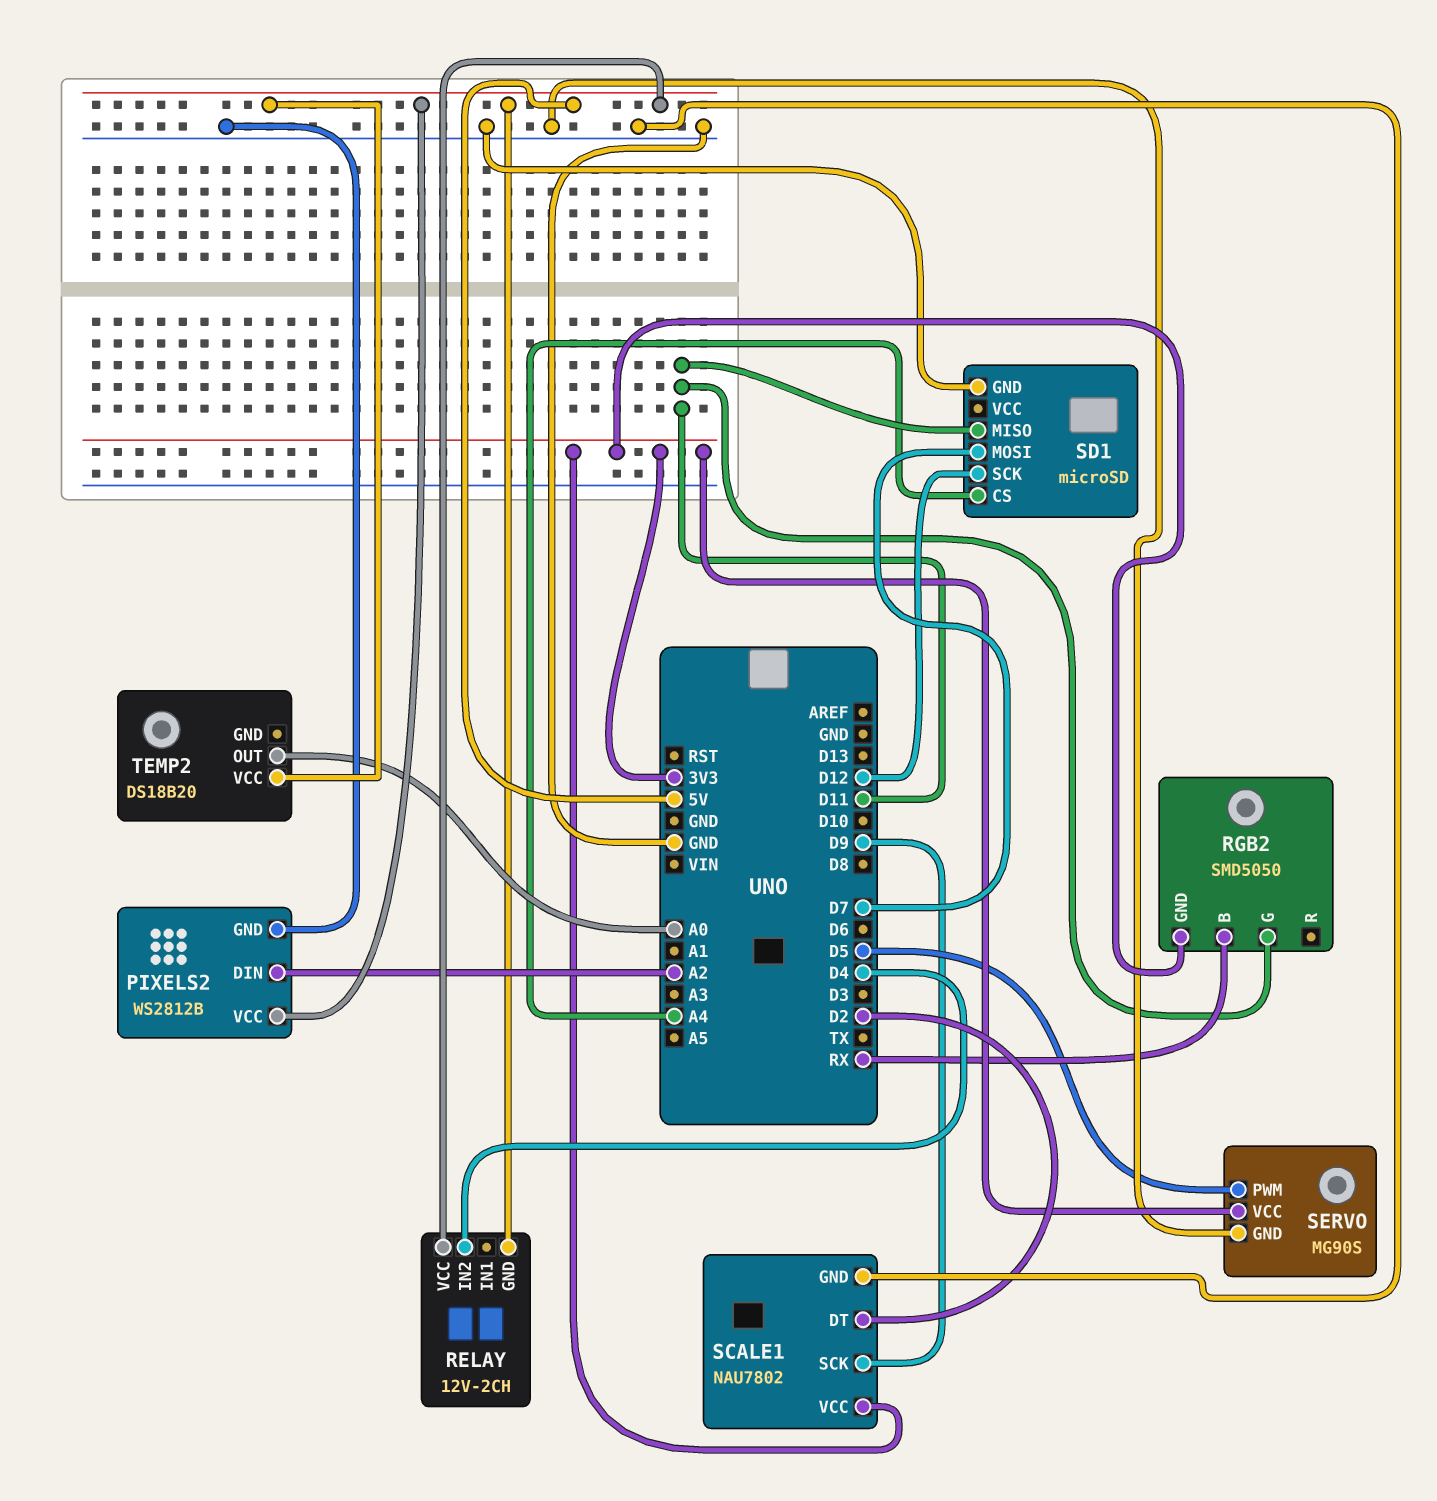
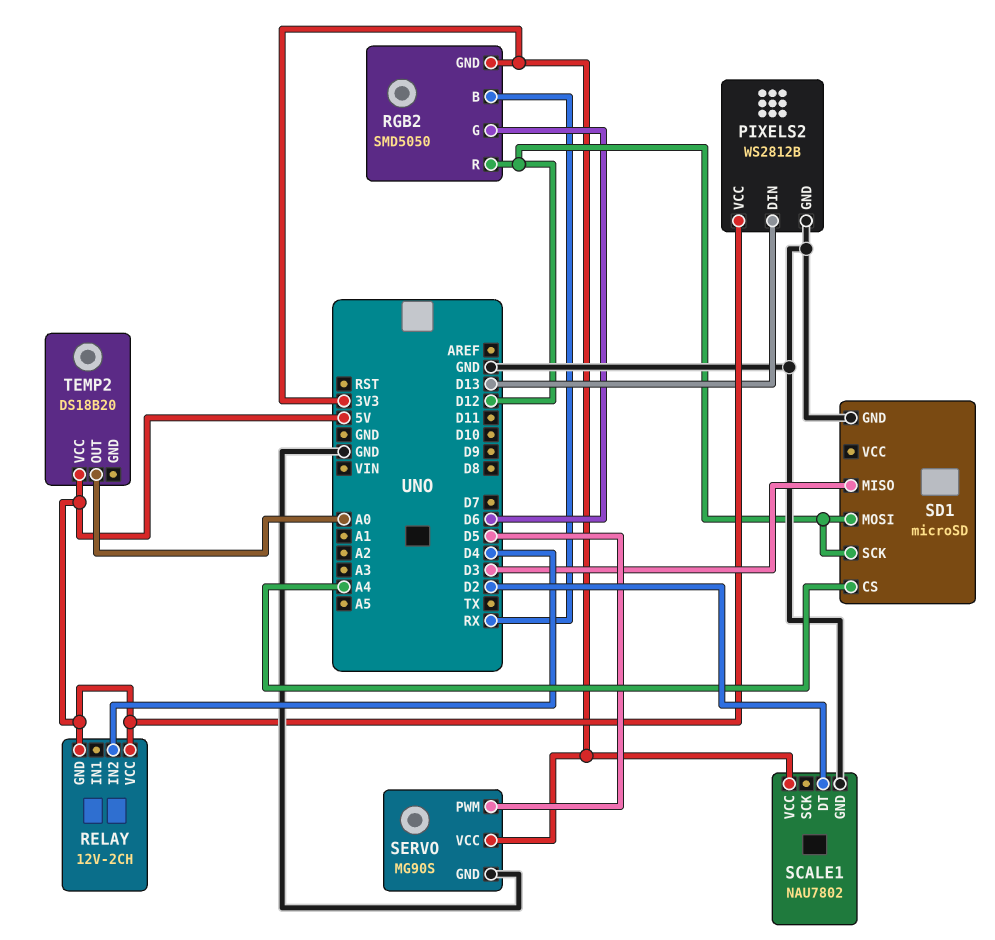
PIXELS2 pin DIN: A2 -> D13
RGB2 pin G: D11 -> D6
RGB2 pin R: none -> D12
SCALE1 pin SCK: D9 -> none
SD1 pin MISO: D11 -> D3
SD1 pin MOSI: D7 -> D12

